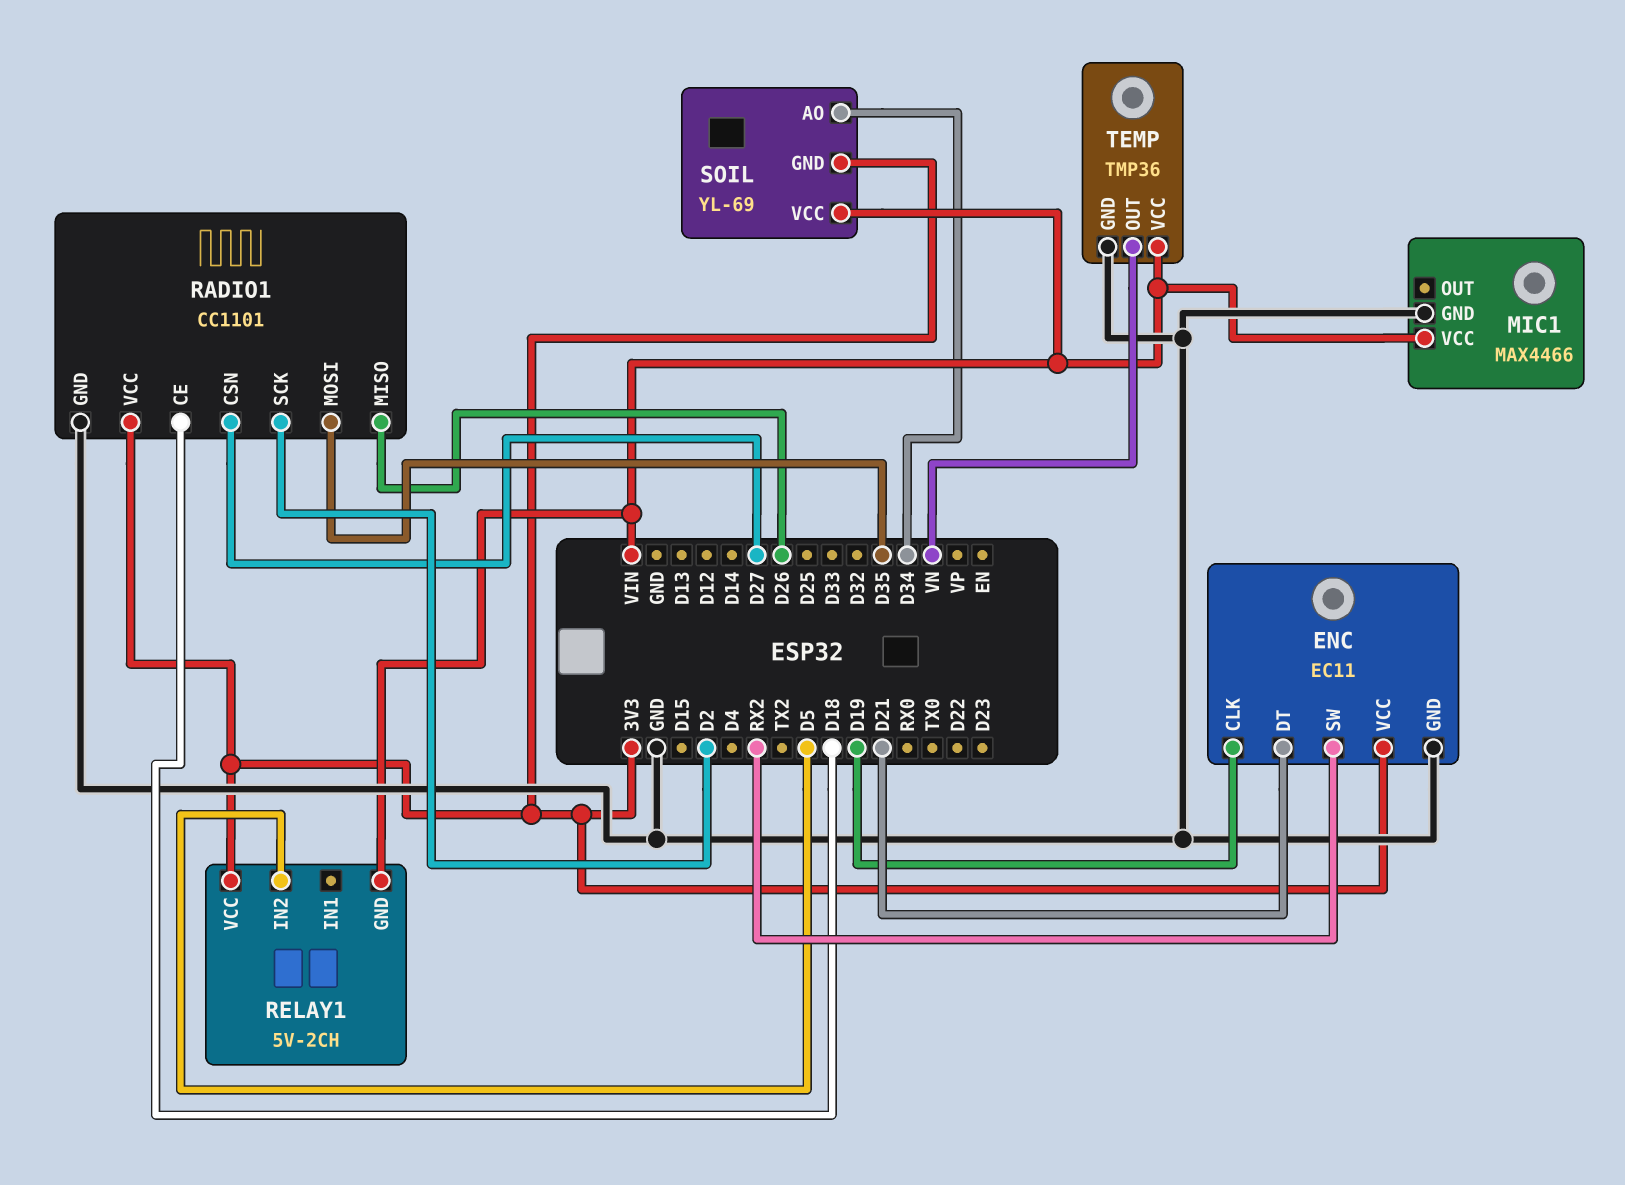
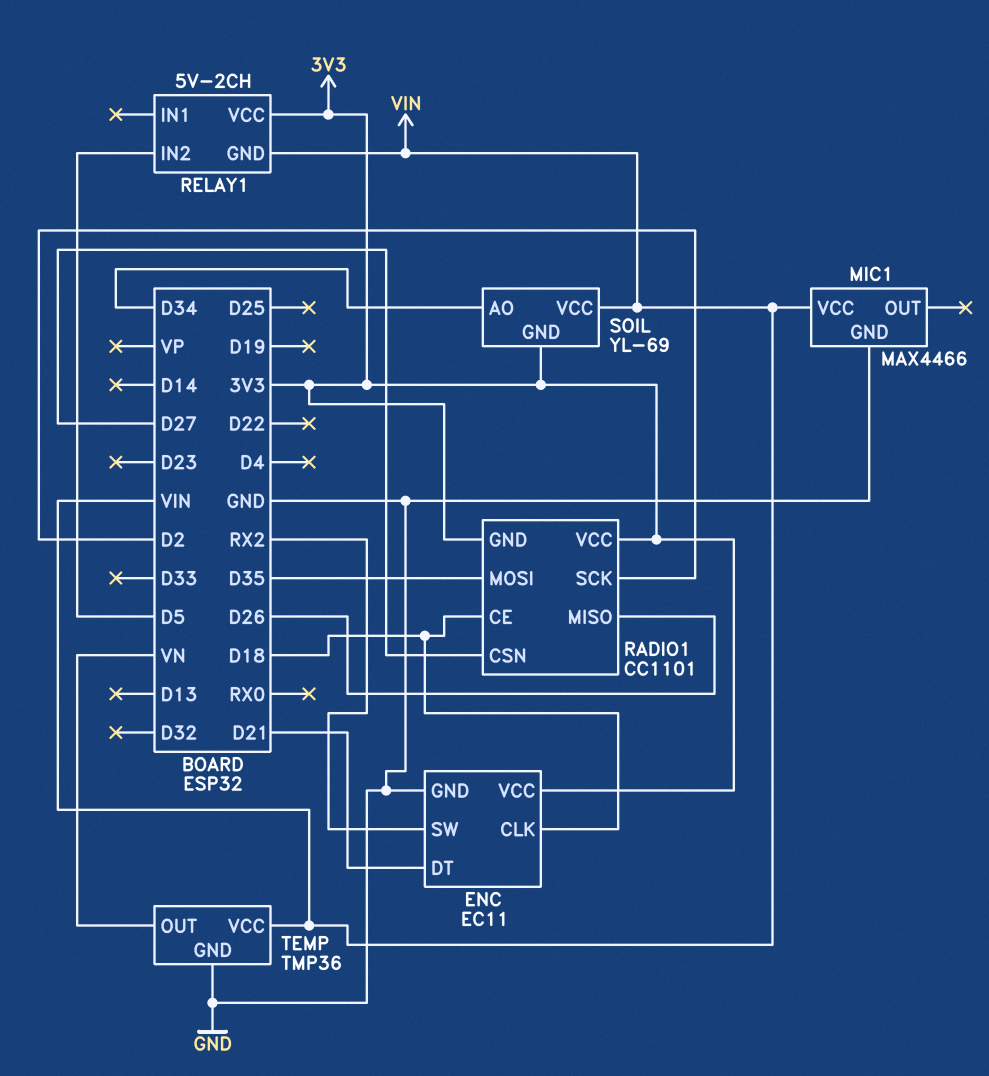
ENC pin CLK: D19 -> D18
RADIO1 pin GND: GND -> 3V3

